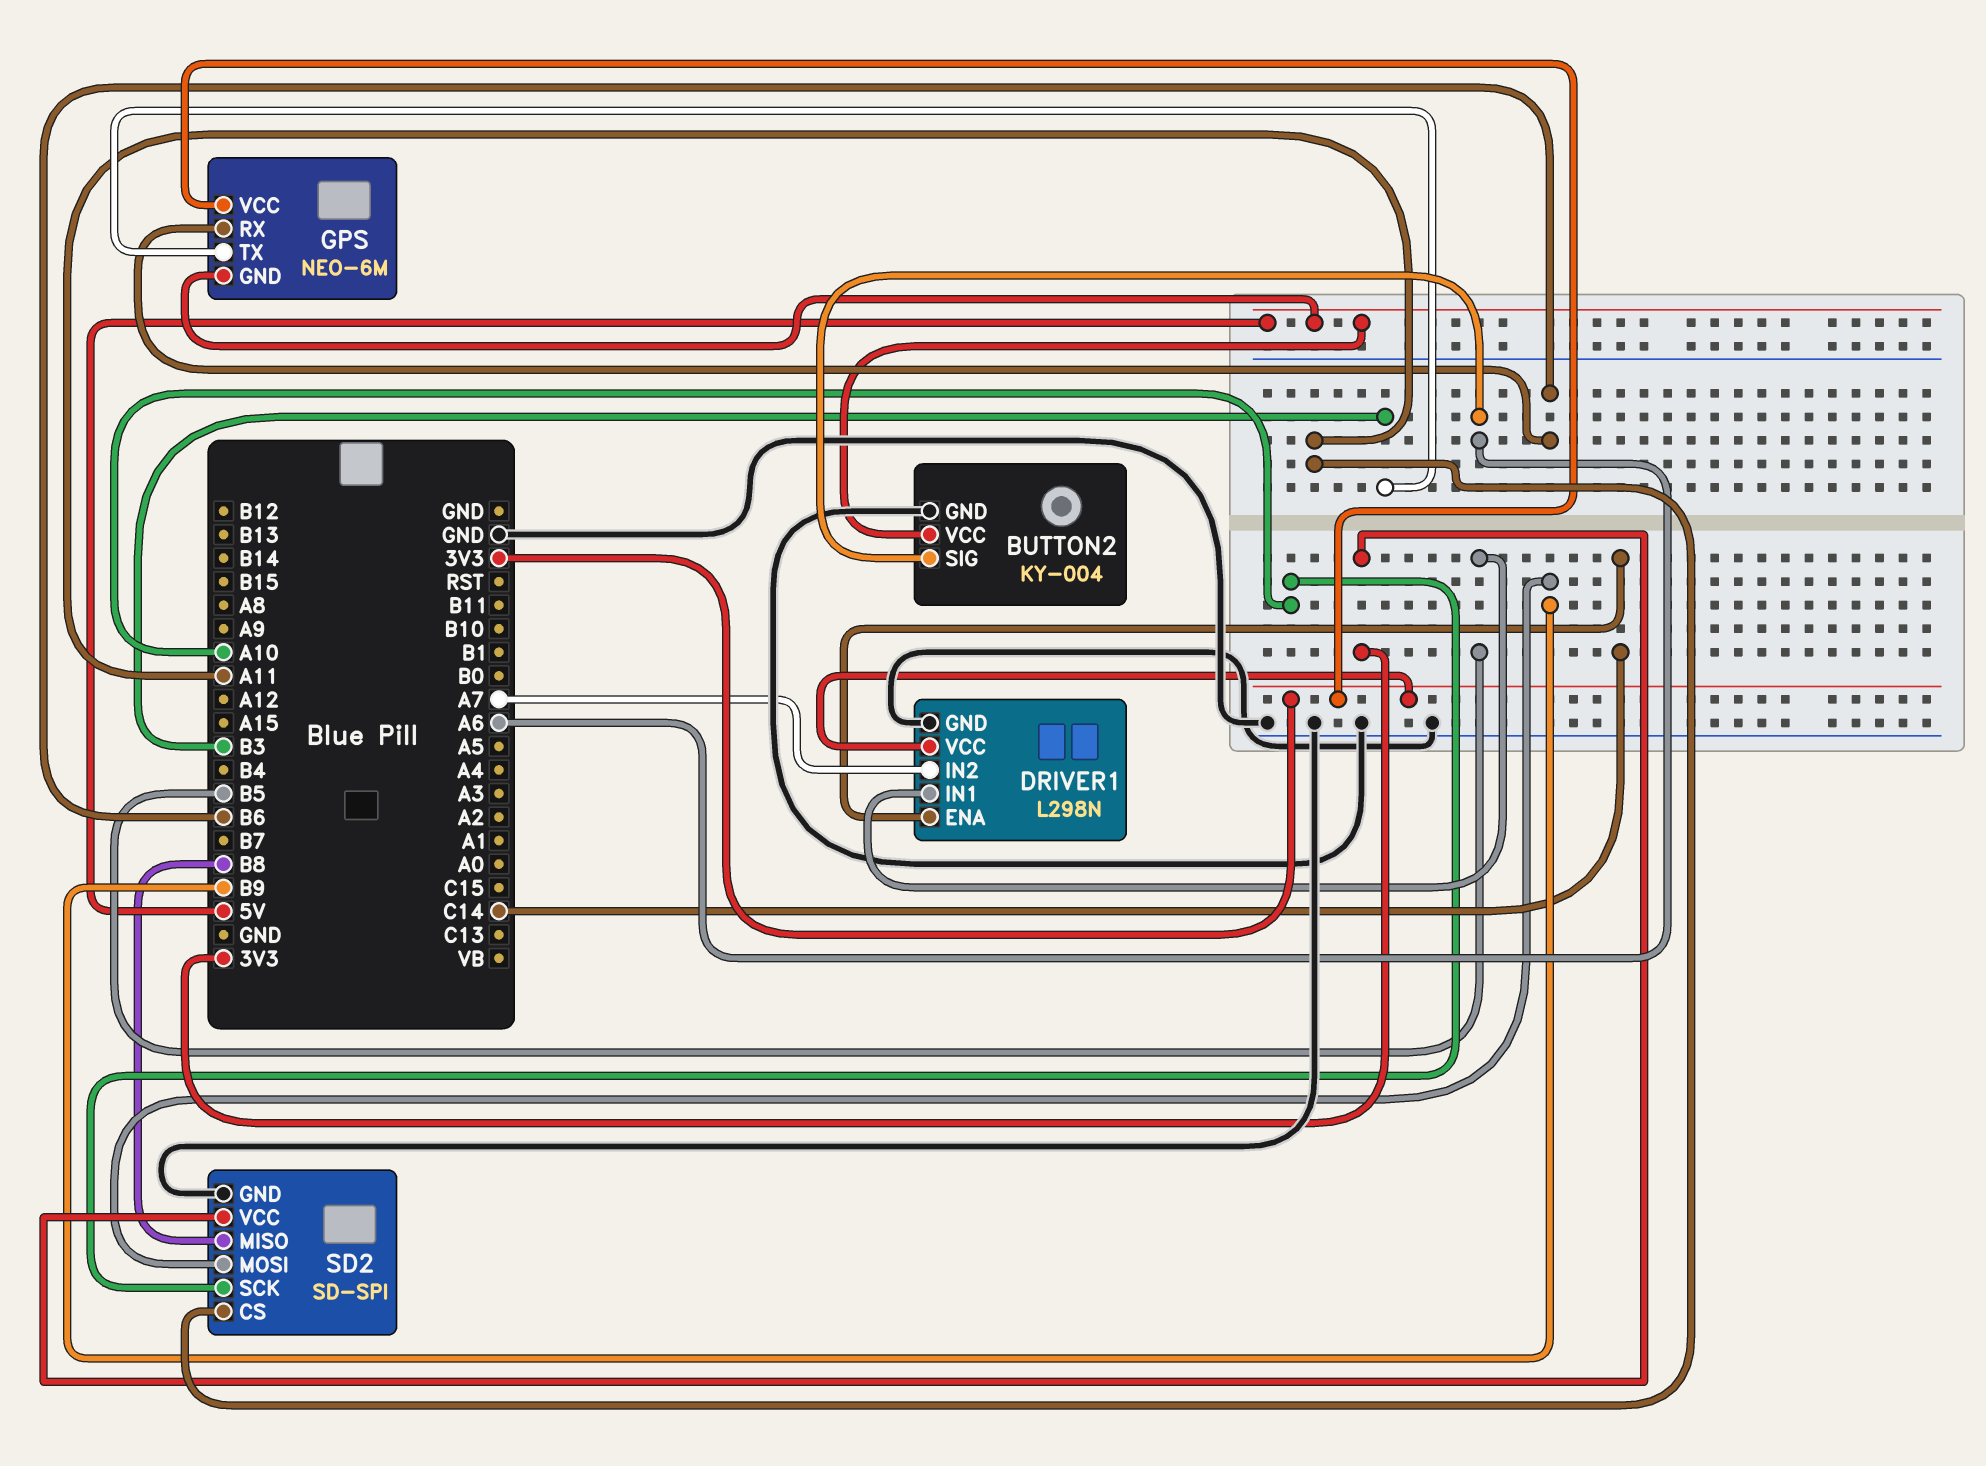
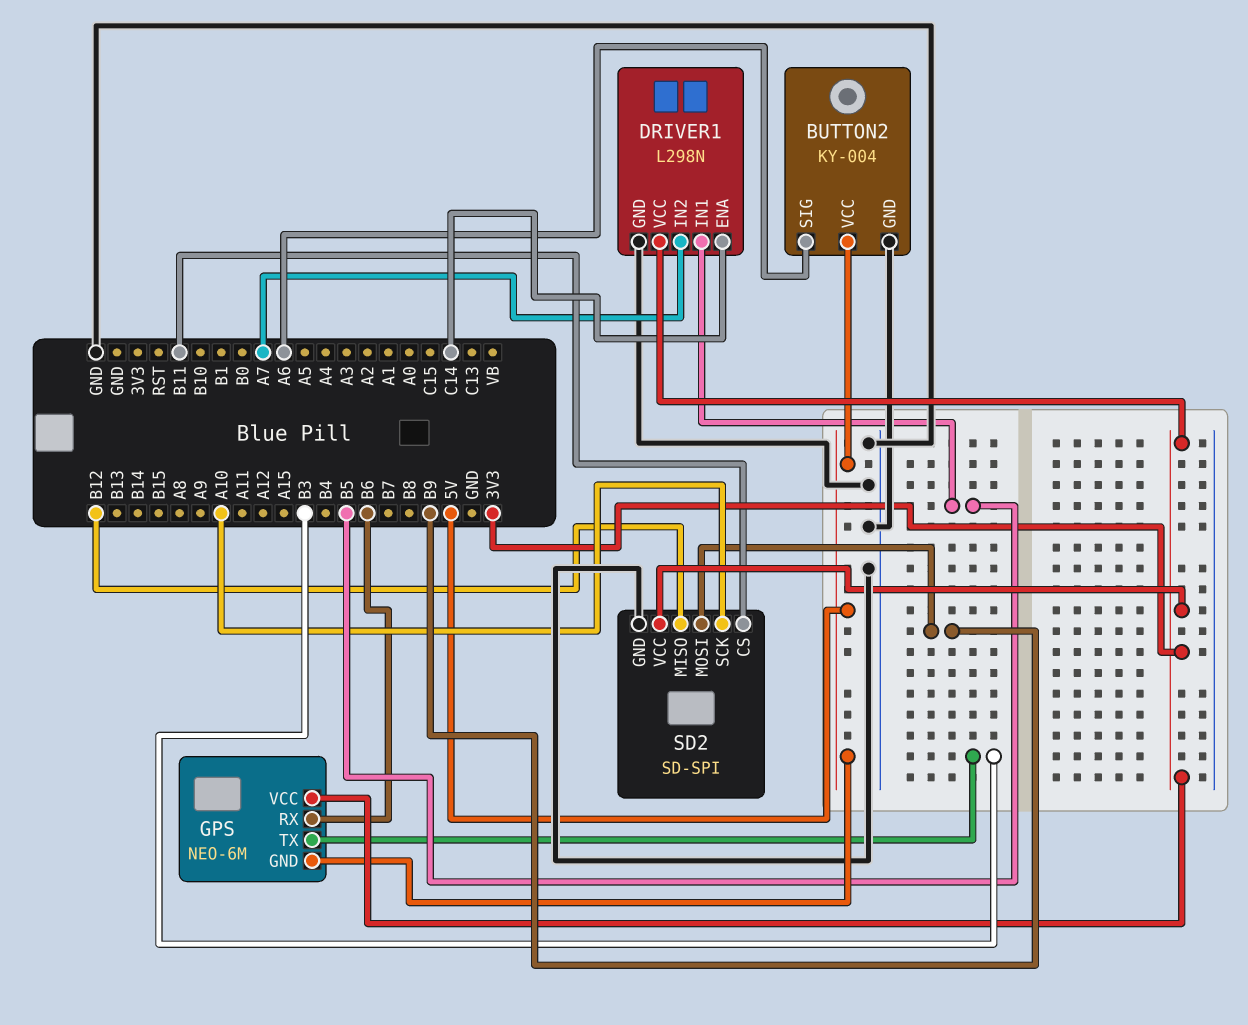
SD2 pin CS: A11 -> B11
SD2 pin MISO: B8 -> B12

